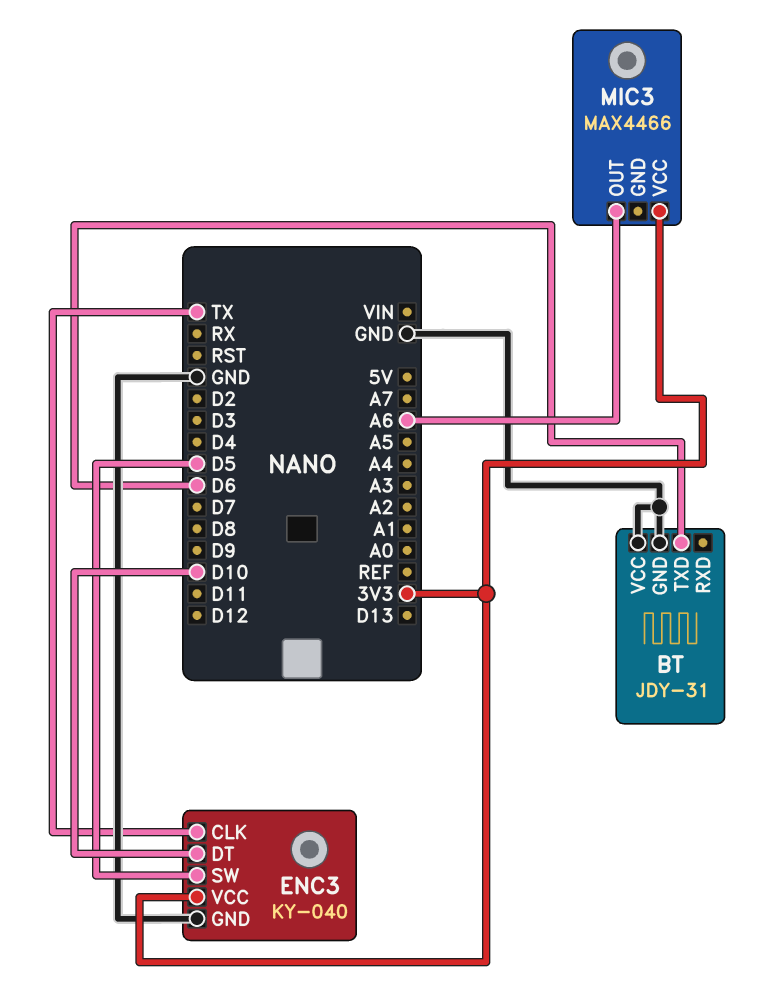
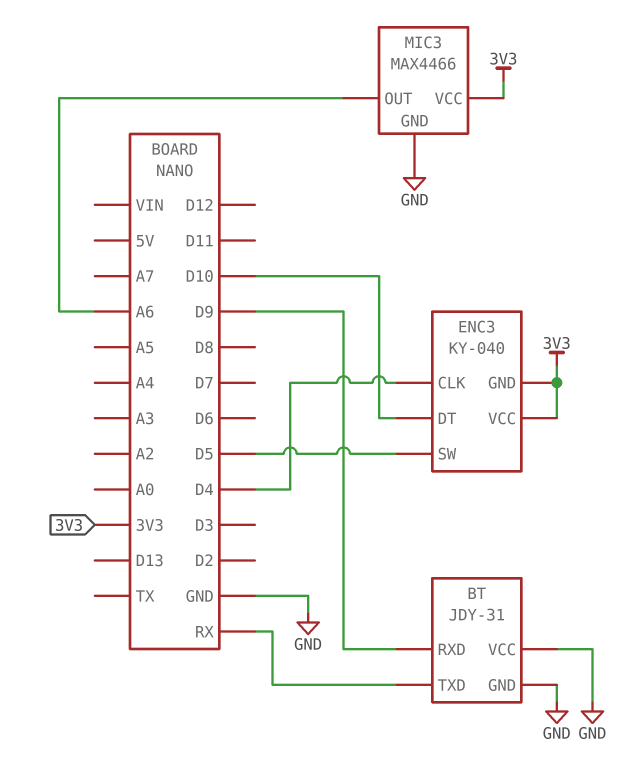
BT pin RXD: none -> D9
BT pin TXD: D6 -> RX
ENC3 pin CLK: TX -> D4
ENC3 pin GND: GND -> 3V3
MIC3 pin GND: none -> GND

